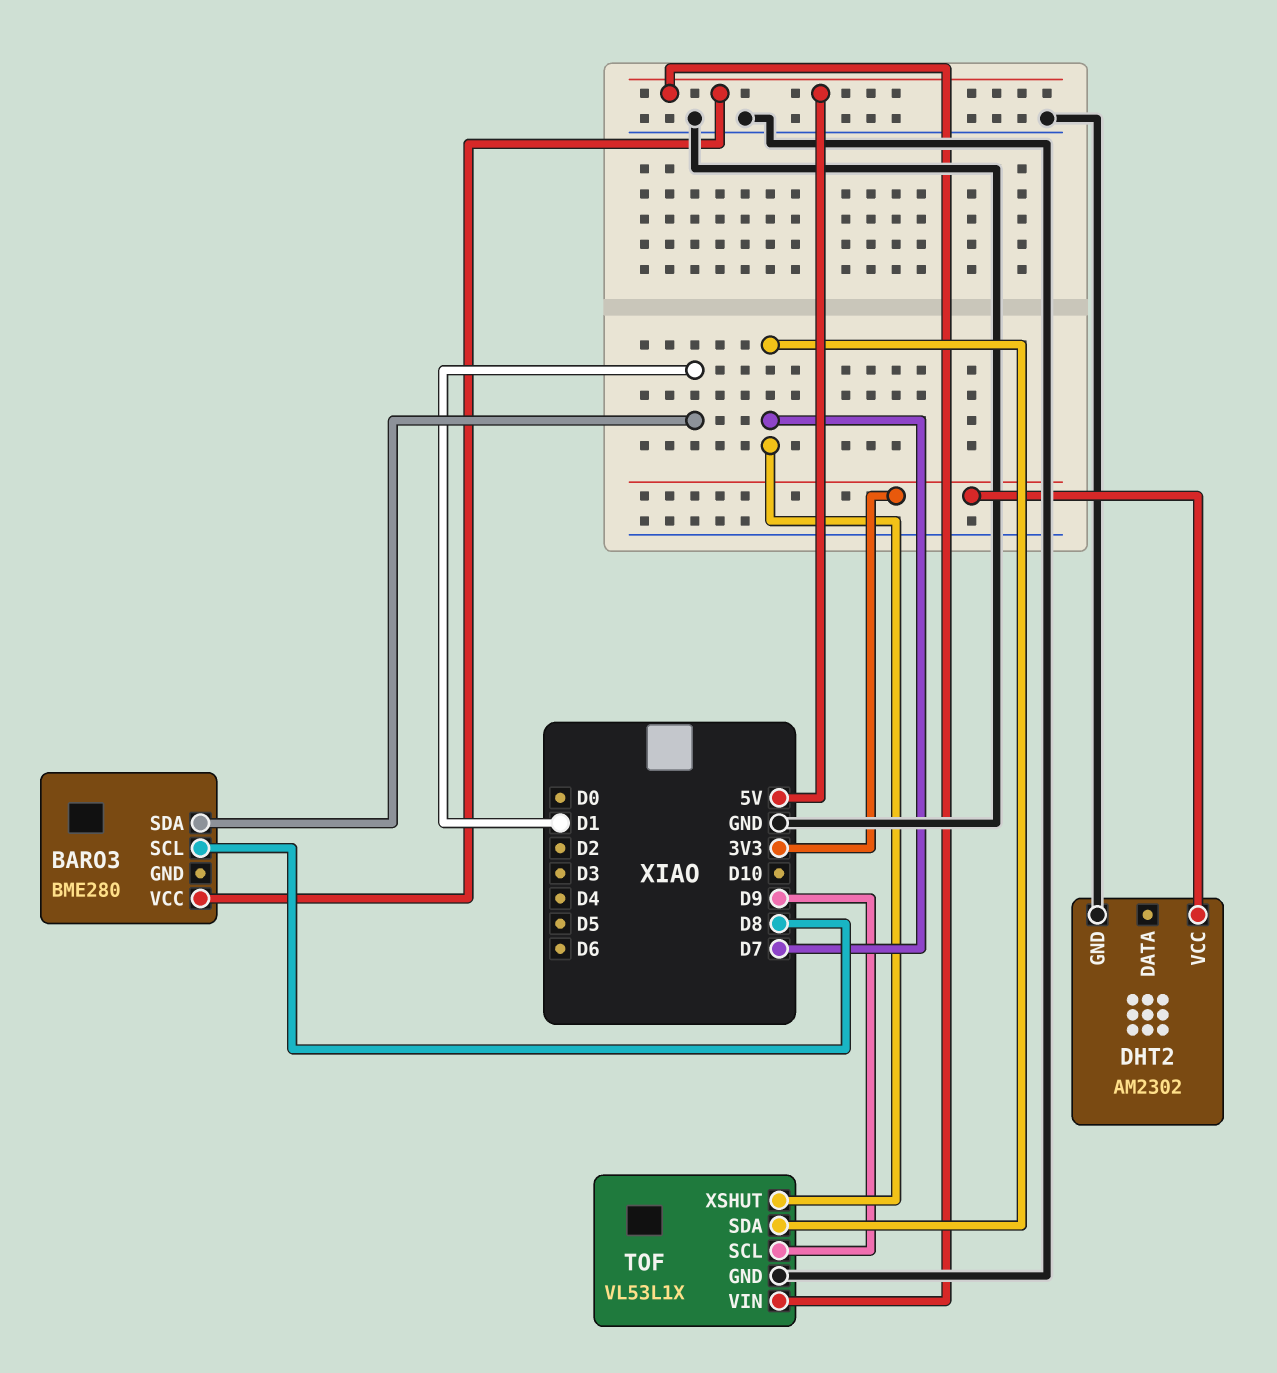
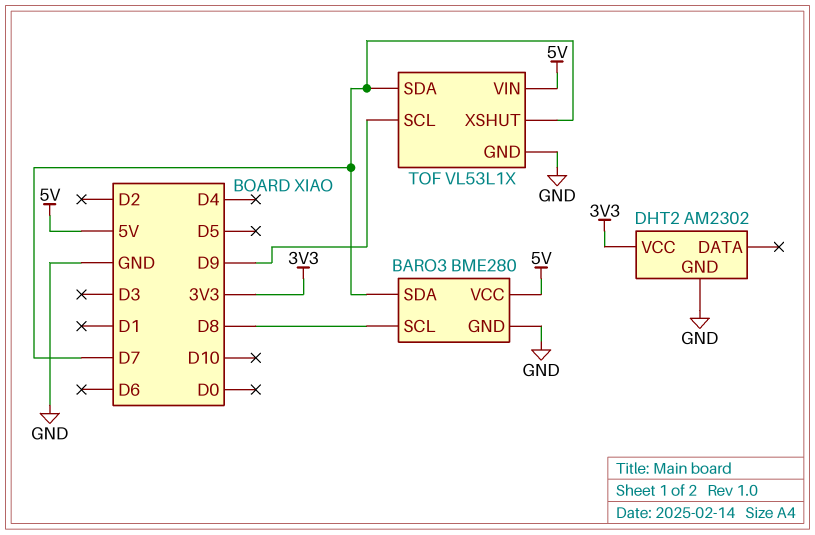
BARO3 pin GND: none -> GND
BARO3 pin SDA: D1 -> D7

